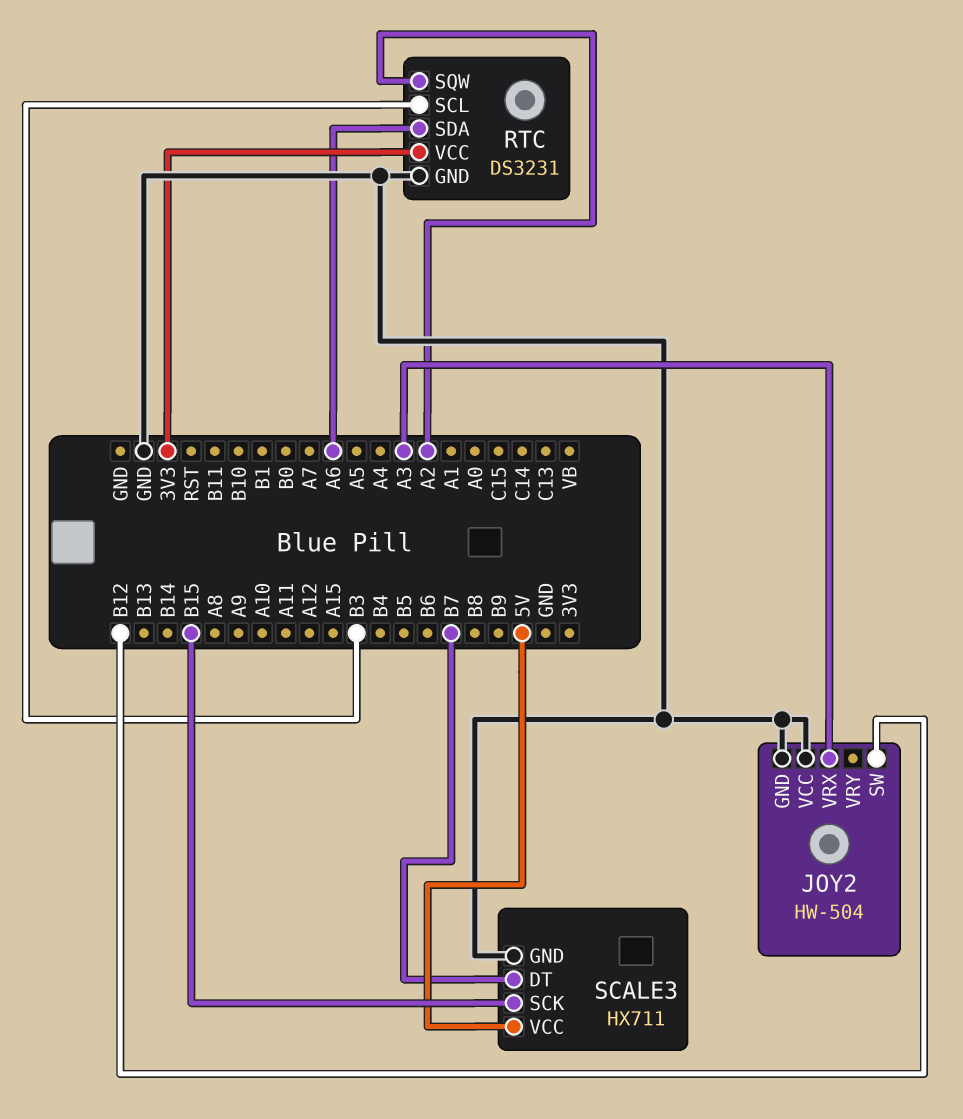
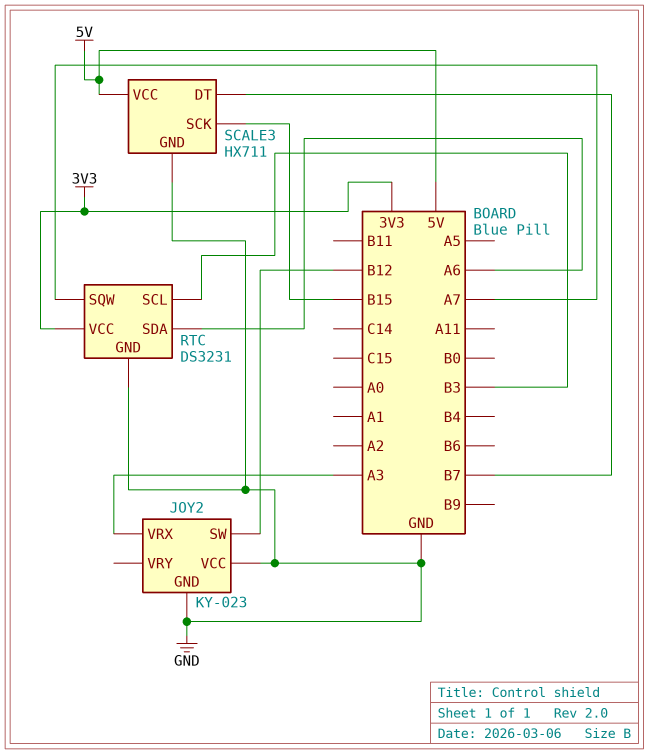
JOY2: HW-504 -> KY-023
RTC pin SQW: A2 -> A7

